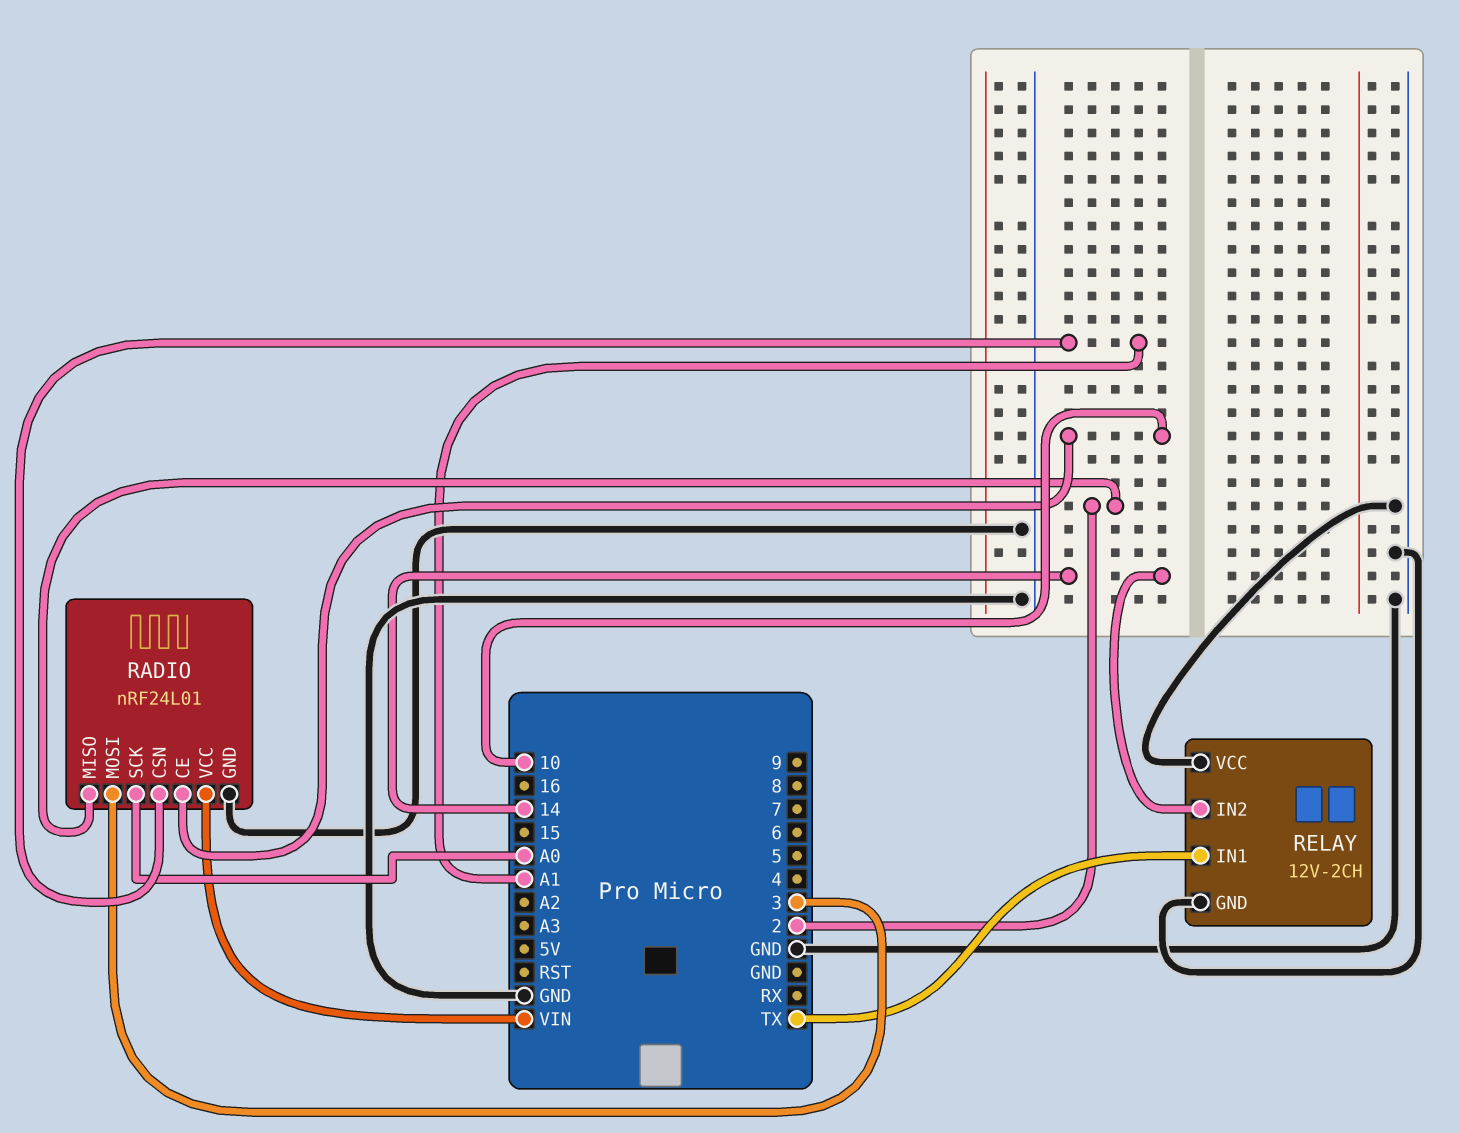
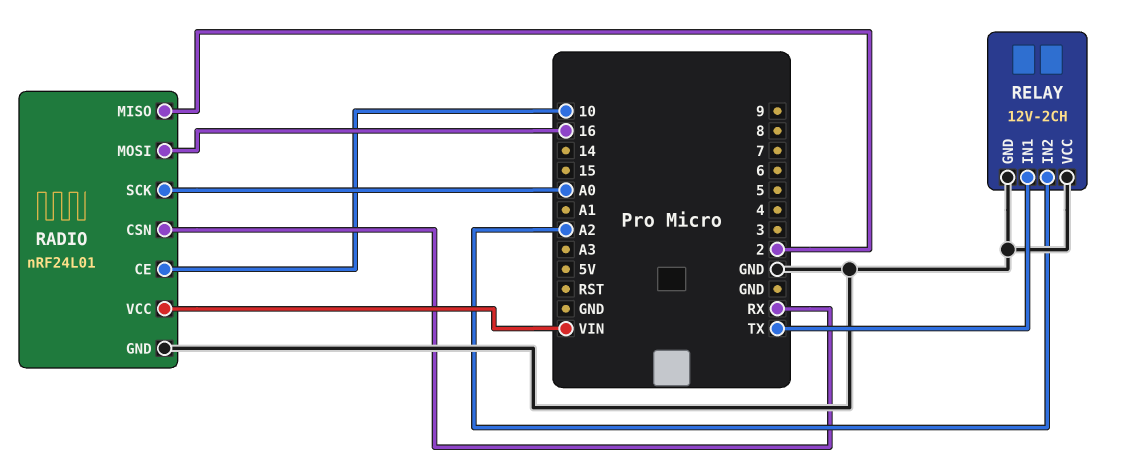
RADIO pin CSN: A1 -> RX
RADIO pin MOSI: 3 -> 16
RELAY pin IN2: 14 -> A2

